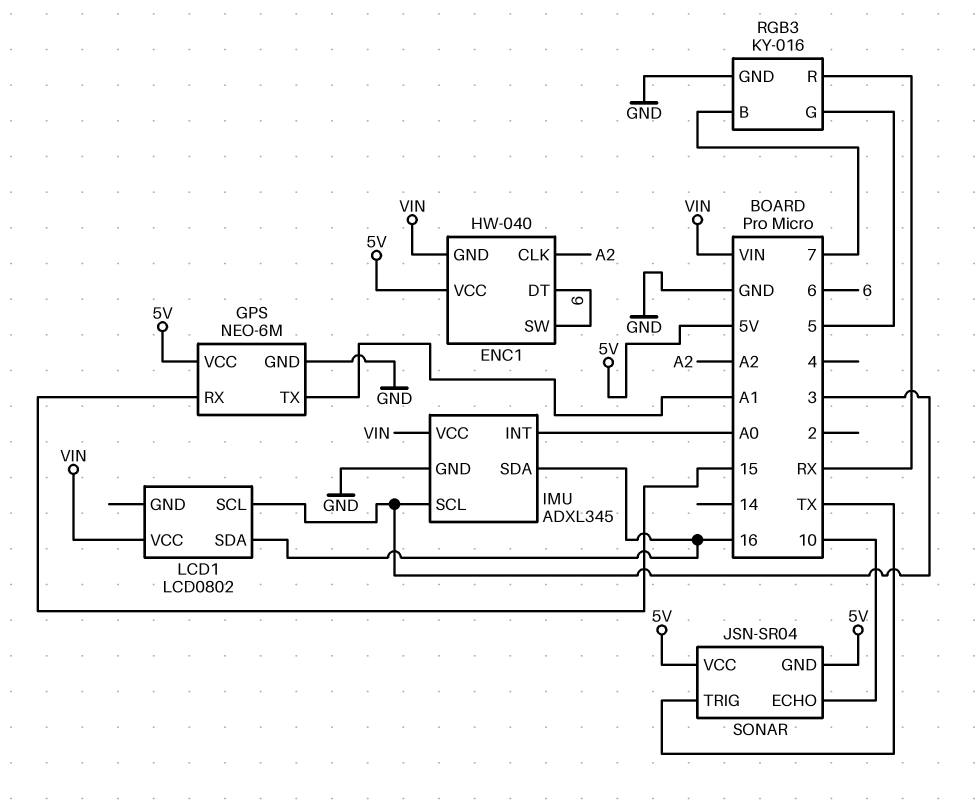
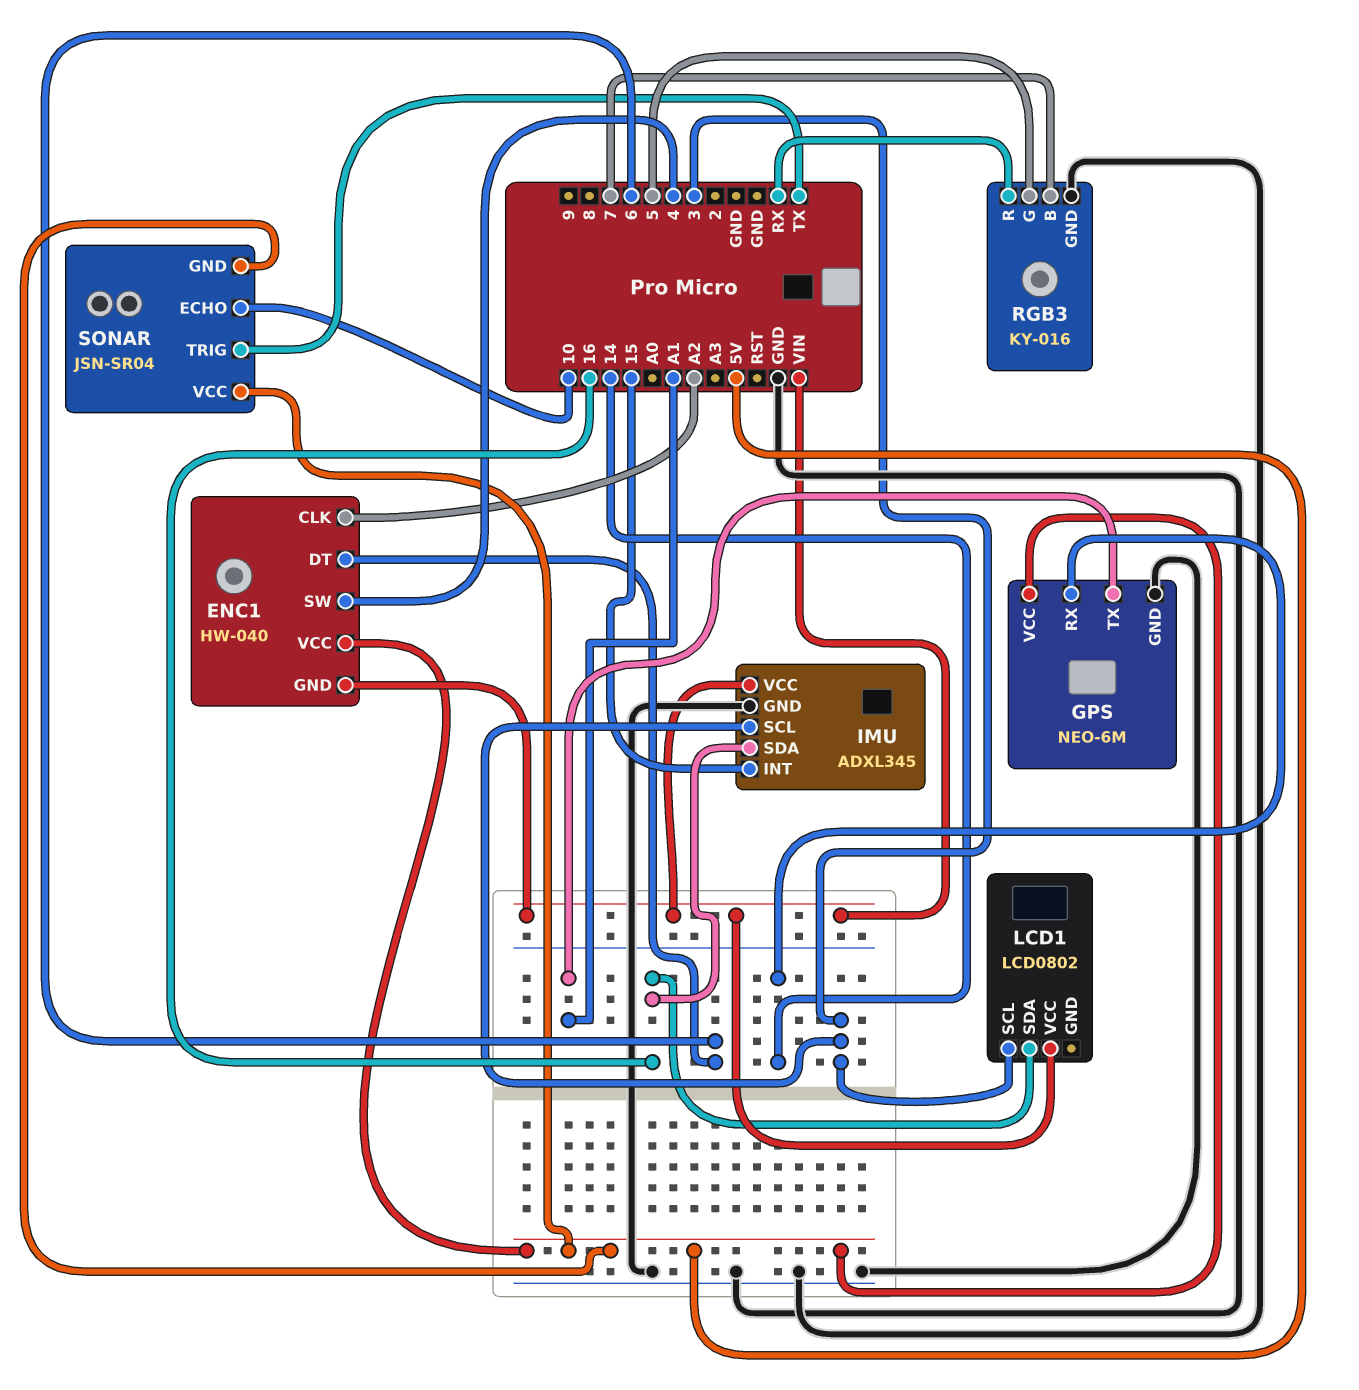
ENC1 pin SW: 6 -> 4
GPS pin RX: 15 -> 14
IMU pin INT: A0 -> 15

